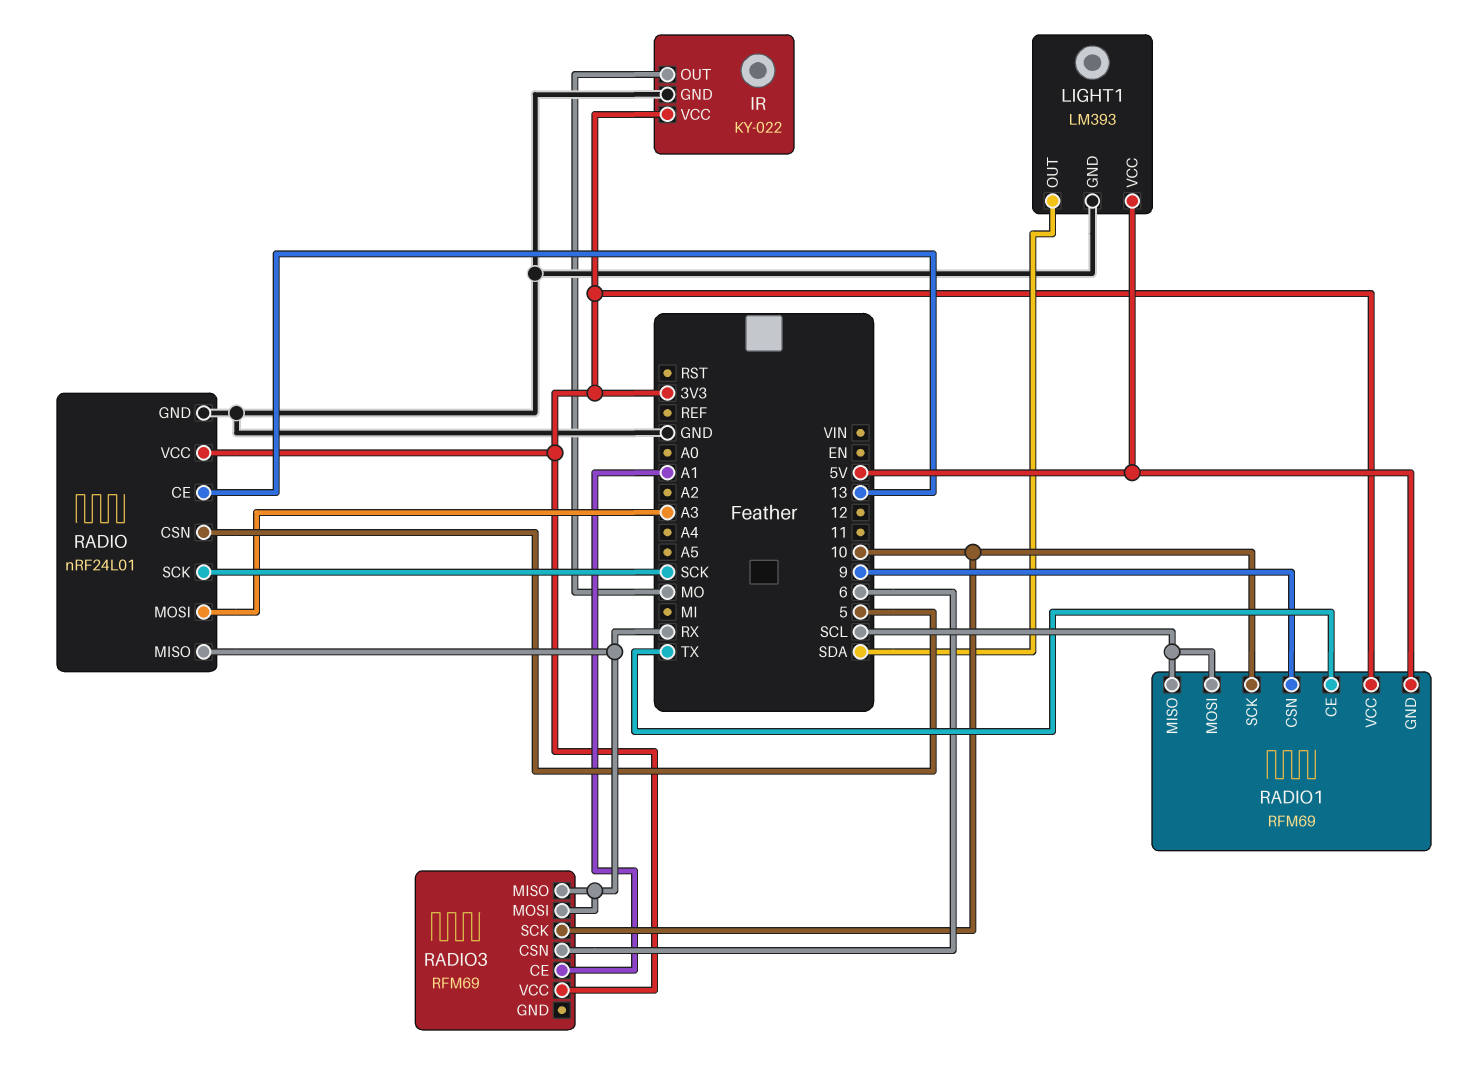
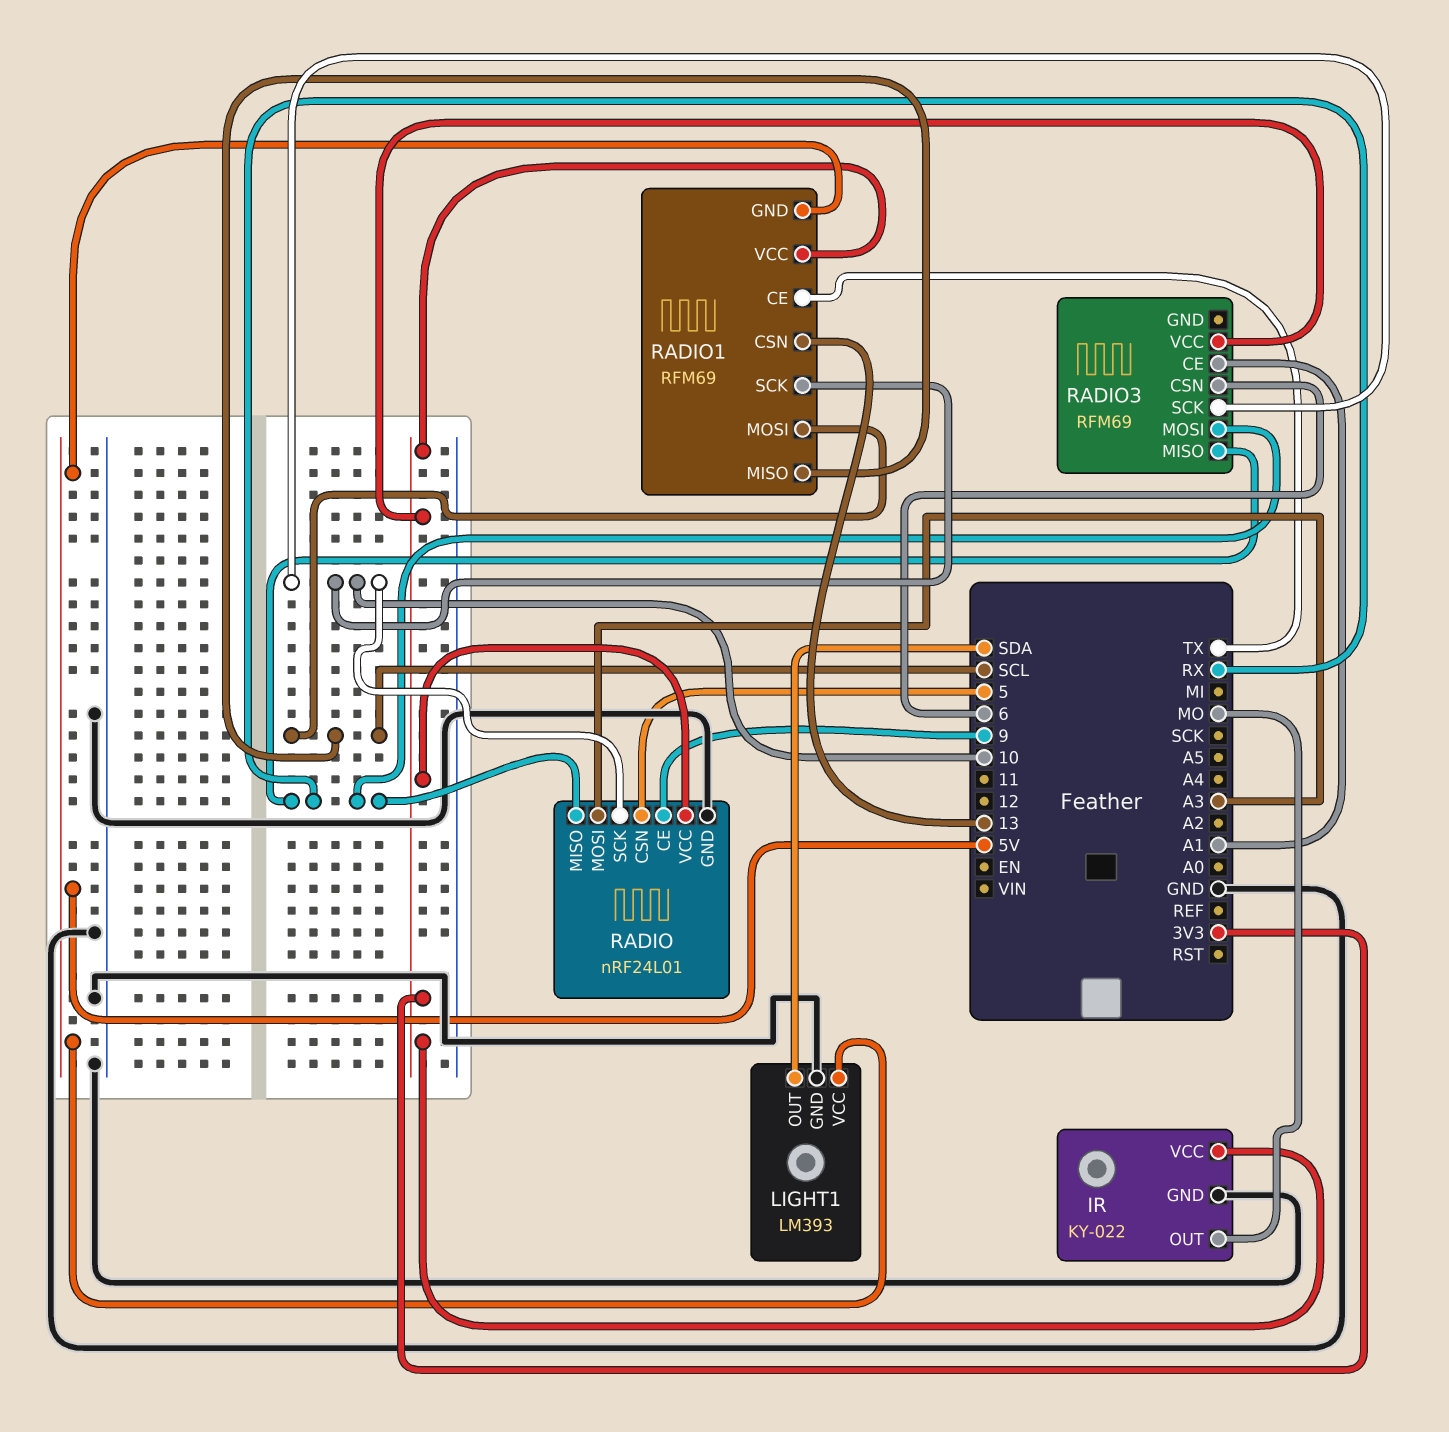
RADIO pin CE: 13 -> 9
RADIO pin SCK: SCK -> 10
RADIO1 pin CSN: 9 -> 13

